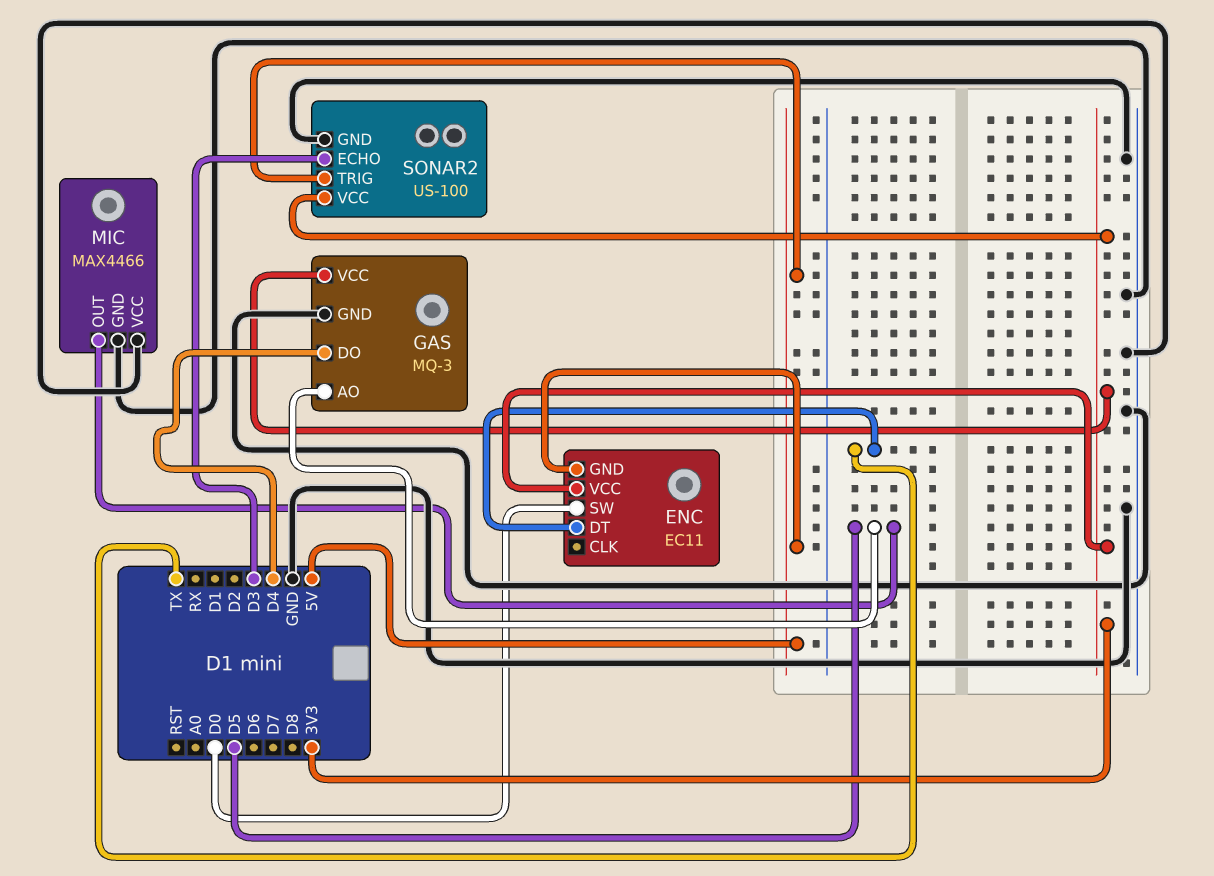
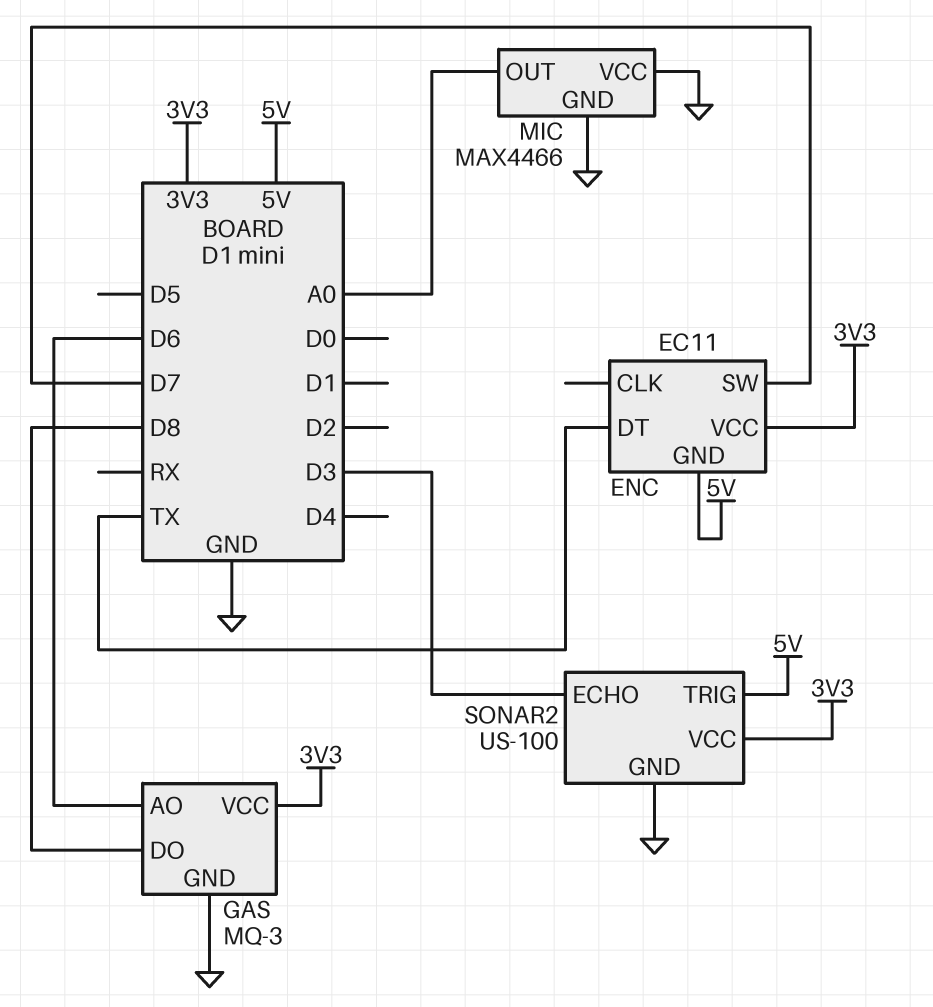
ENC pin SW: D0 -> D7
GAS pin AO: D5 -> D6
GAS pin DO: D4 -> D8
MIC pin OUT: D5 -> A0

